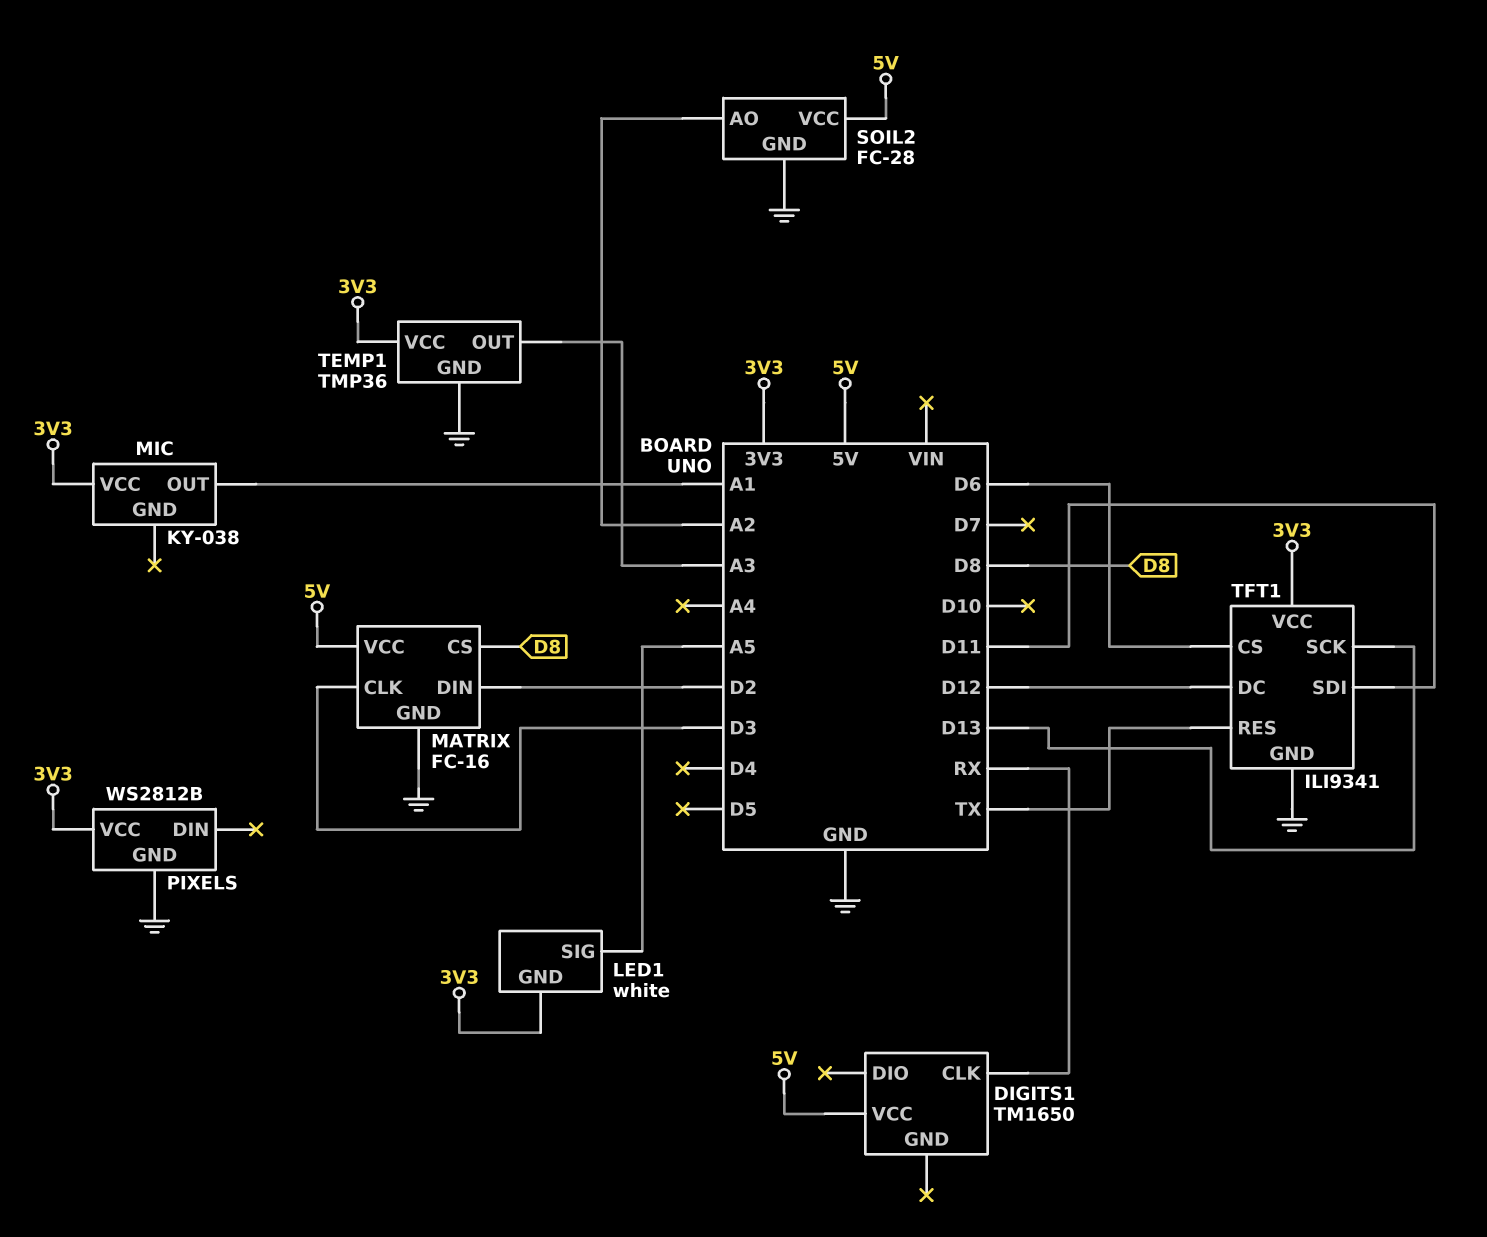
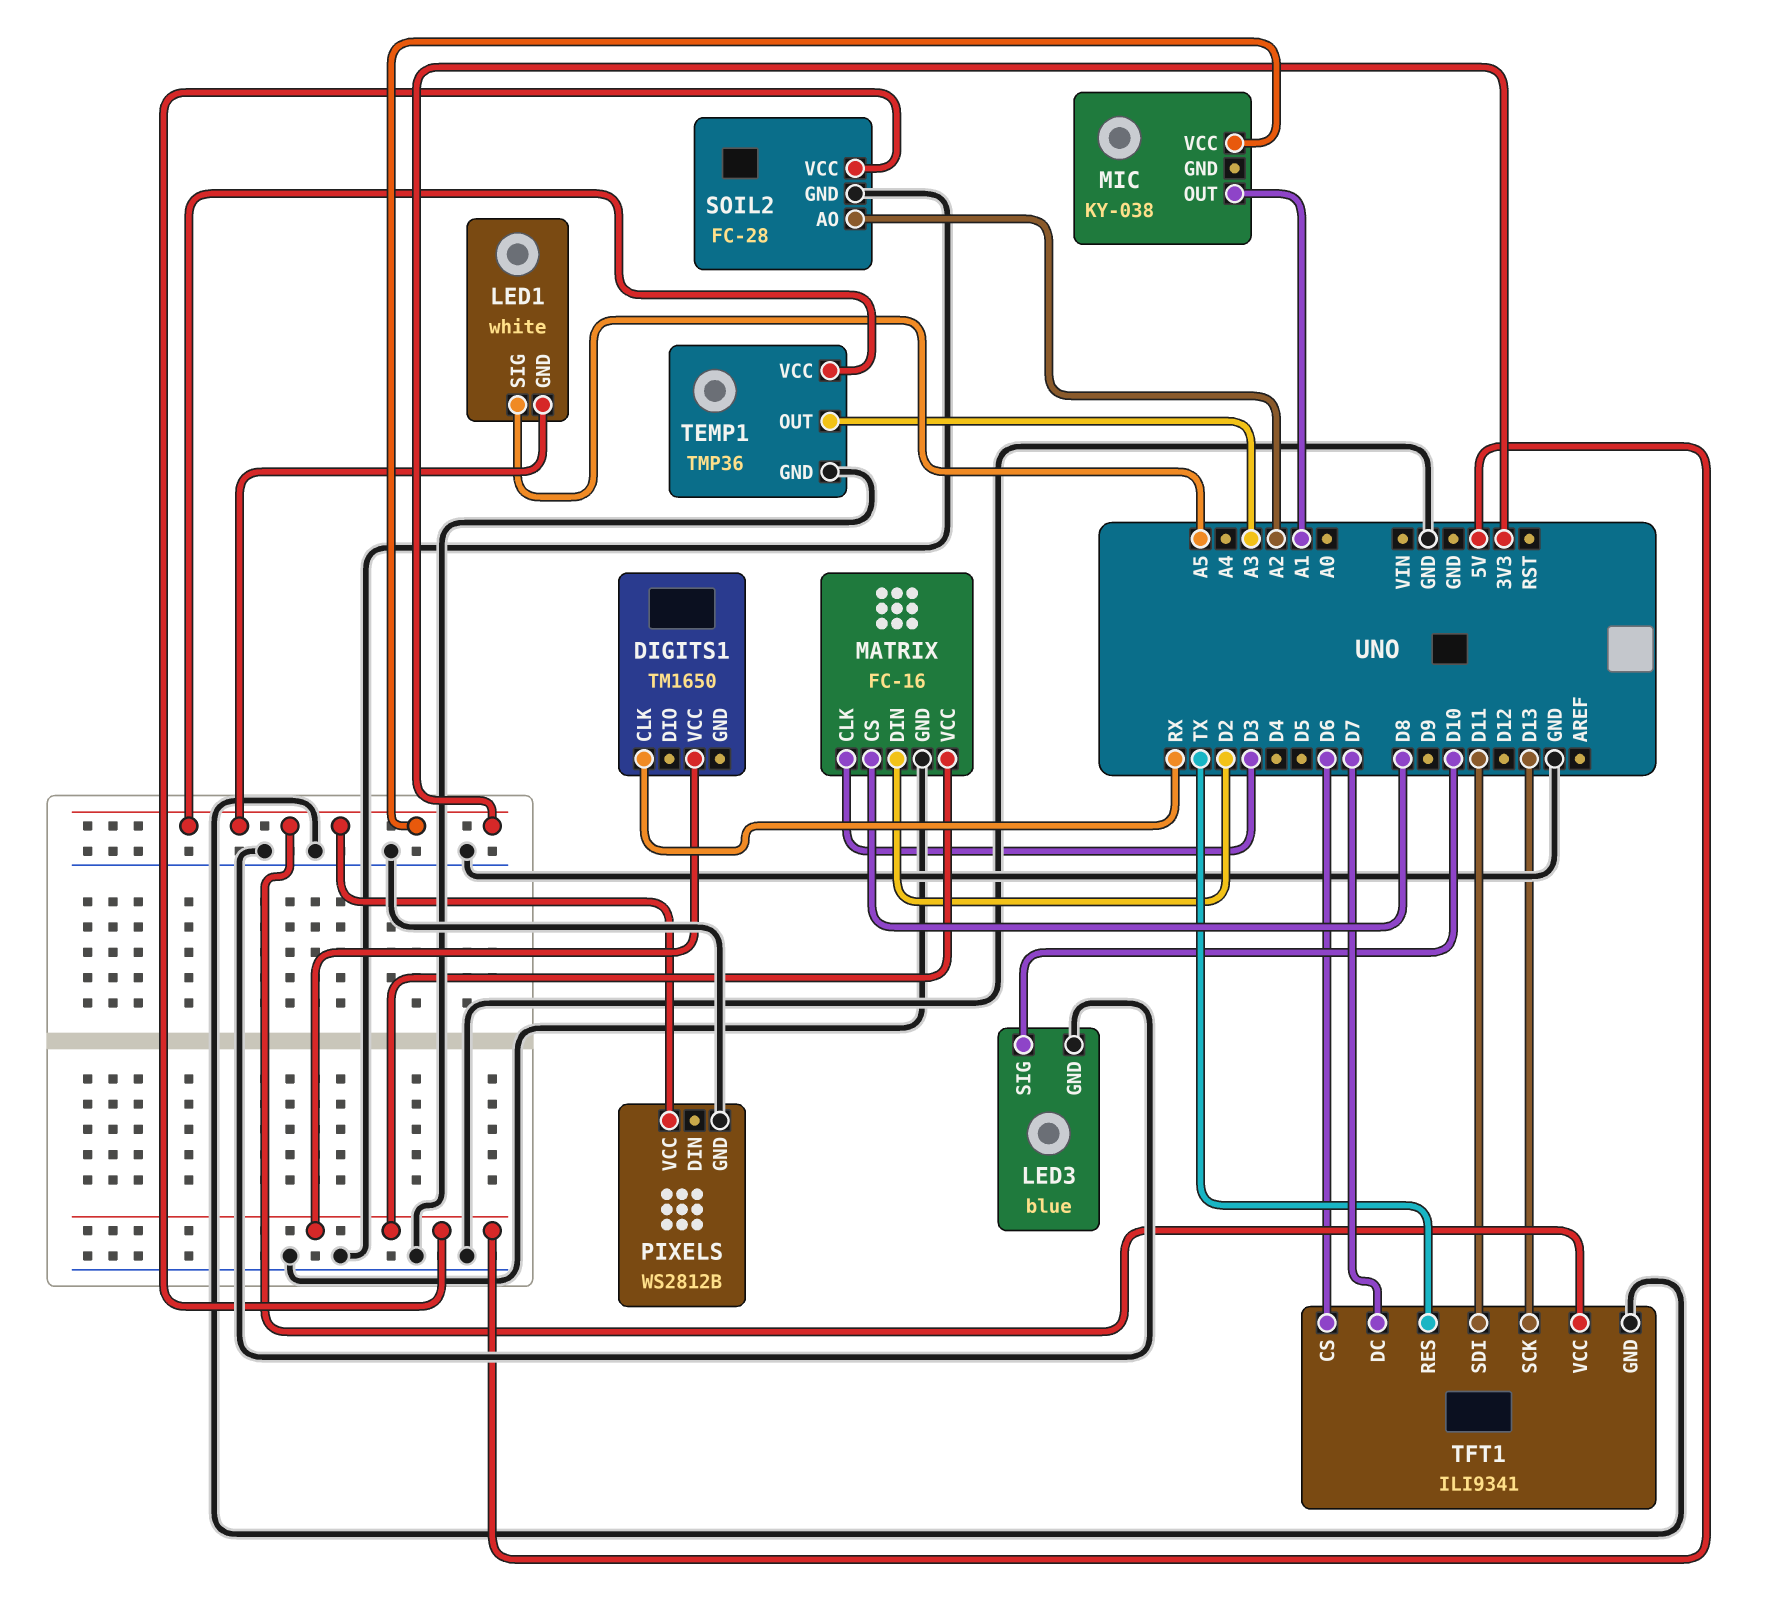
LED3: none -> blue
LED3 pin GND: none -> GND
LED3 pin SIG: none -> D10
TFT1 pin DC: D12 -> D7

